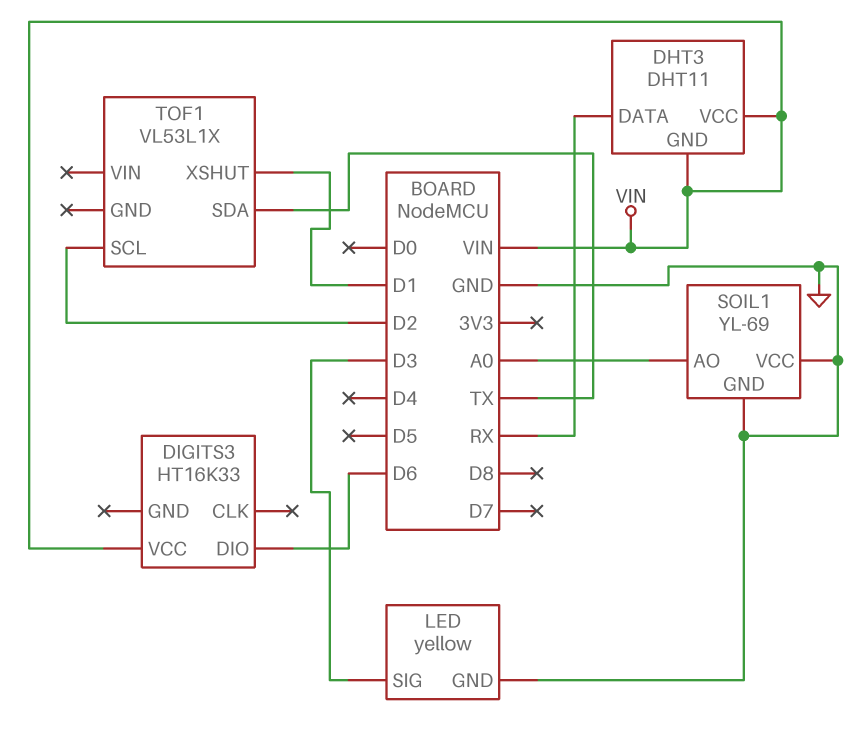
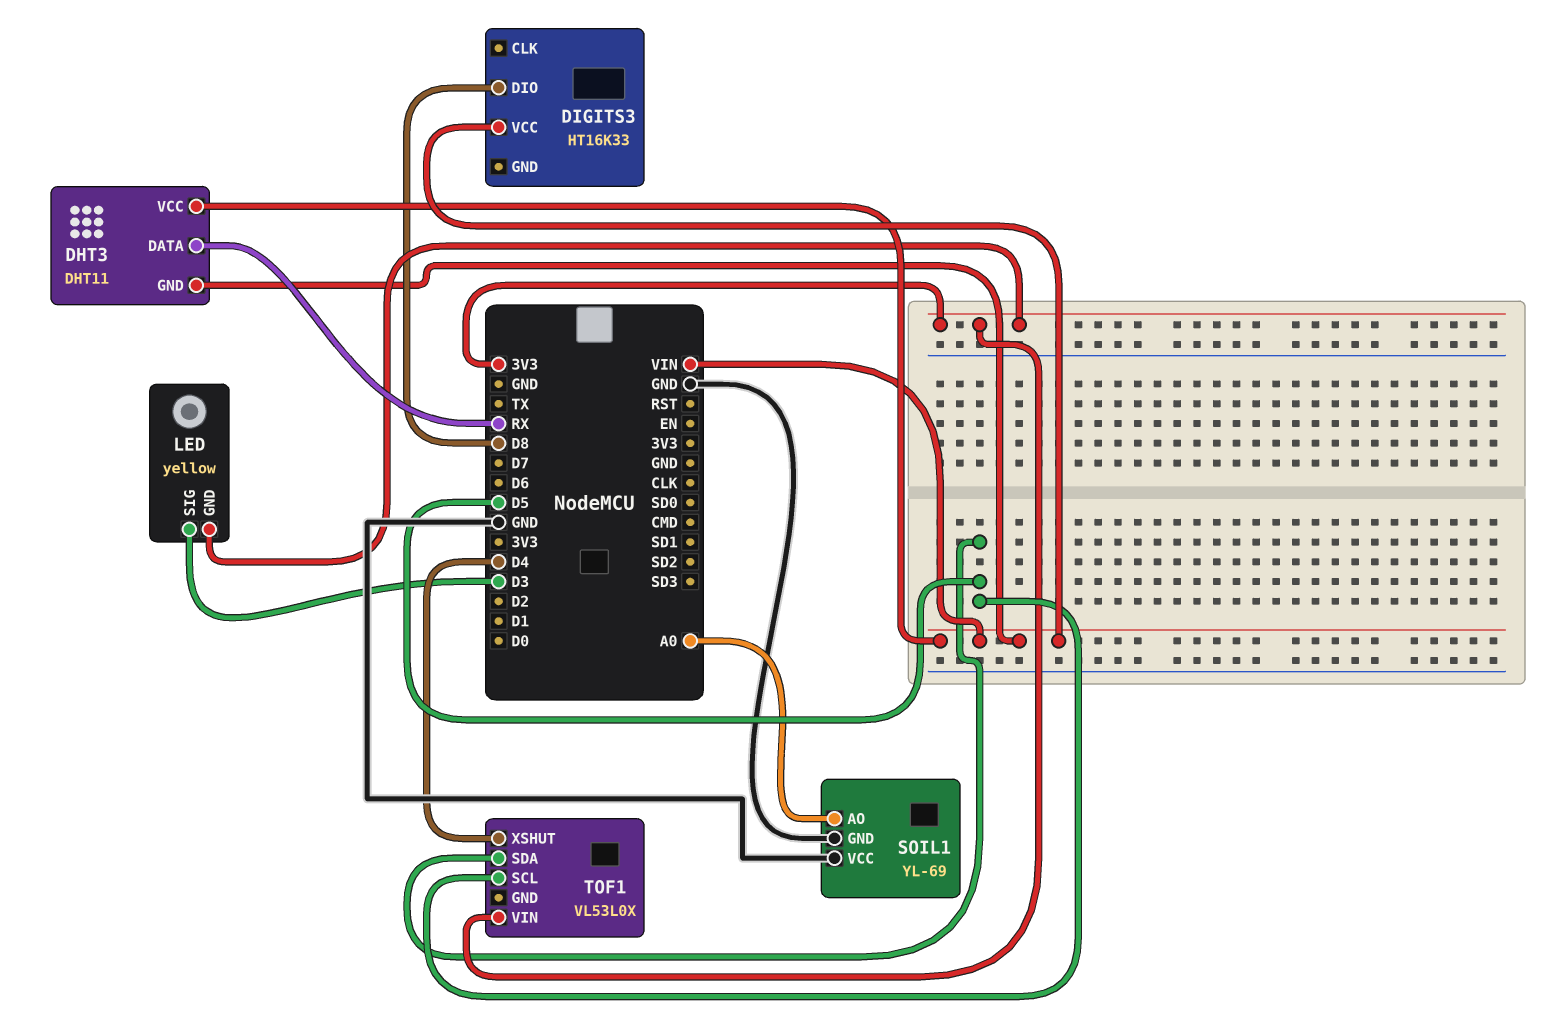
DIGITS3 pin DIO: D6 -> D8
LED pin GND: GND -> 3V3
TOF1: VL53L1X -> VL53L0X
TOF1 pin SCL: D2 -> D5
TOF1 pin SDA: TX -> D5
TOF1 pin VIN: none -> 3V3
TOF1 pin XSHUT: D1 -> D4

